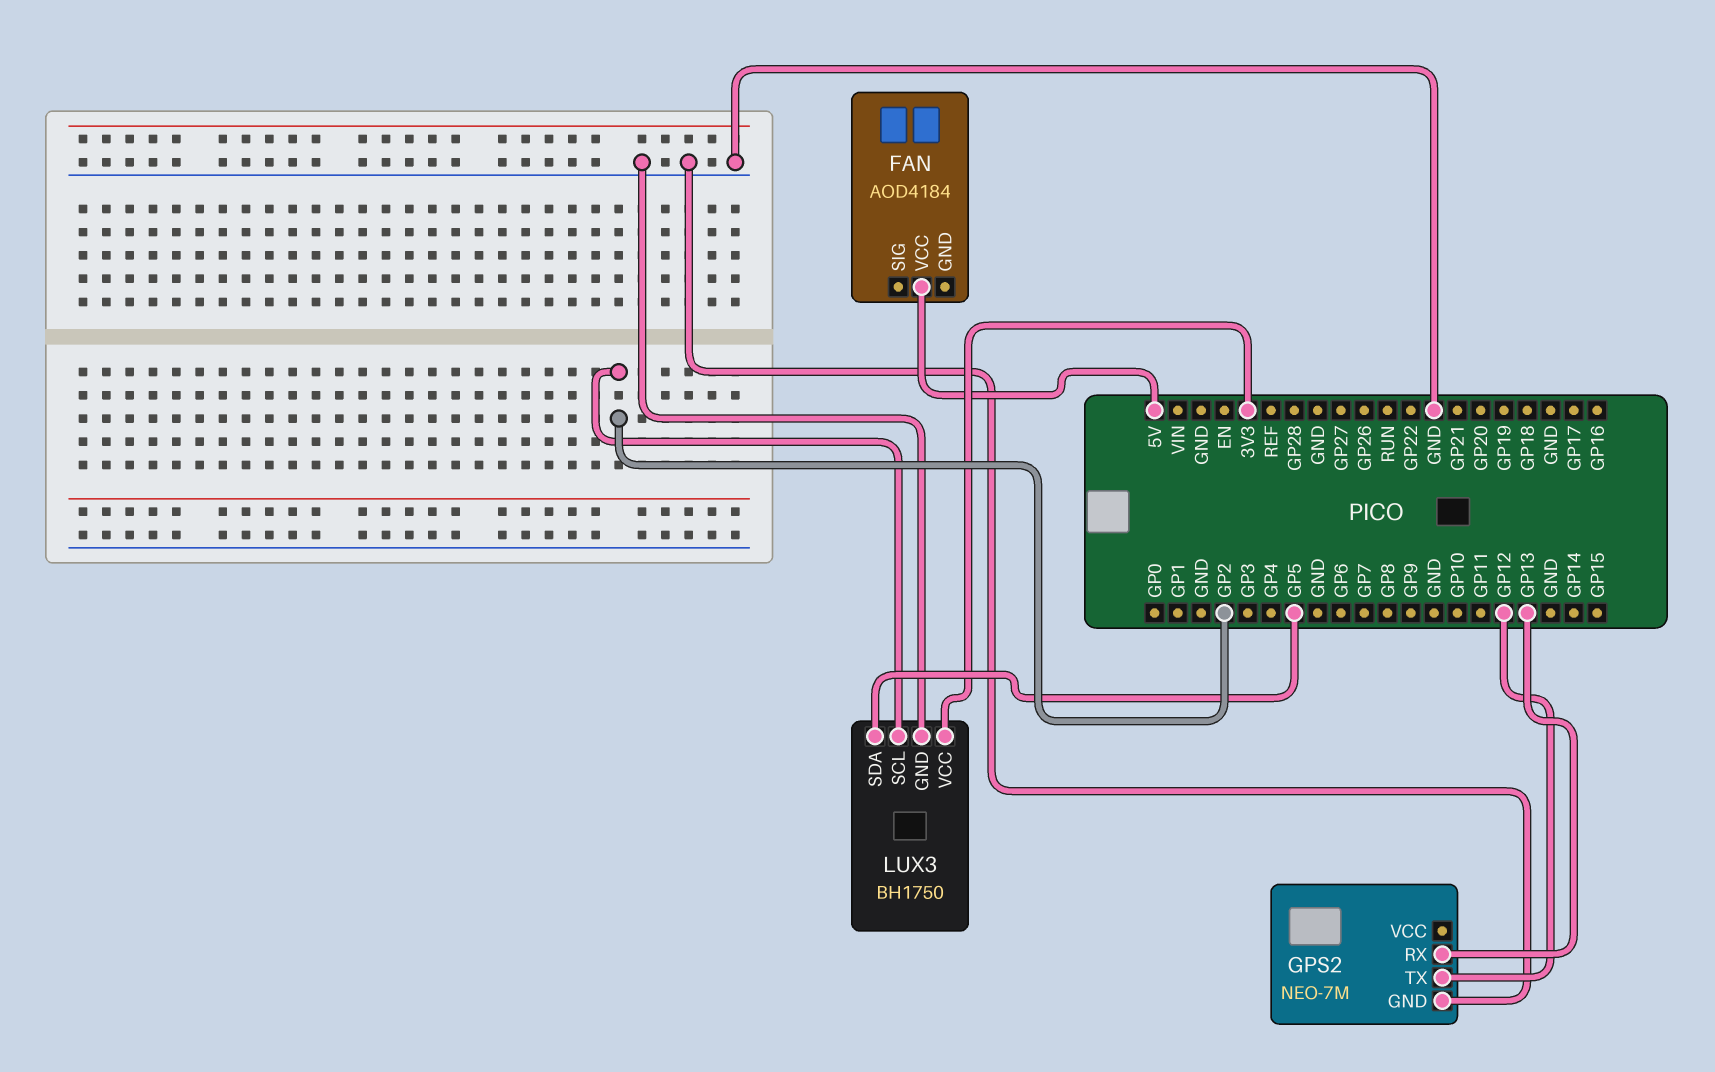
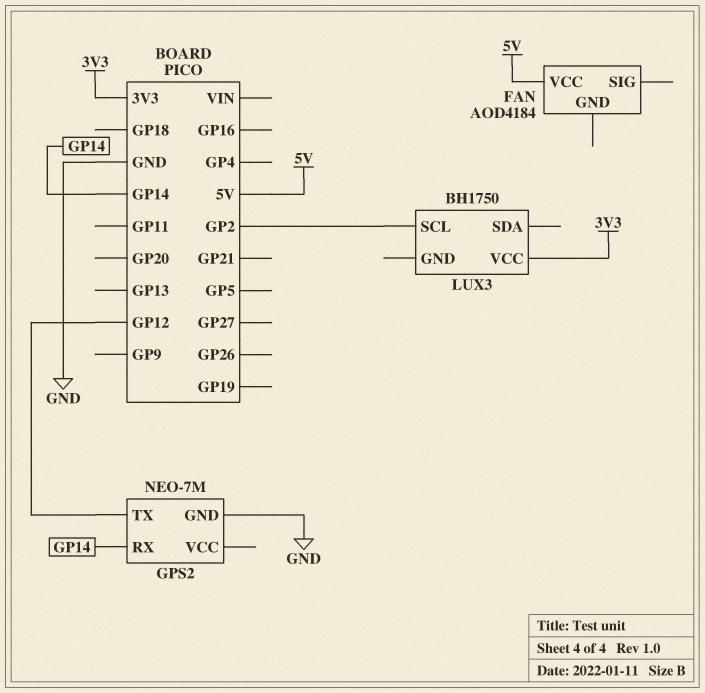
GPS2 pin RX: GP13 -> GP14
LUX3 pin GND: GND -> none
LUX3 pin SDA: GP5 -> none

